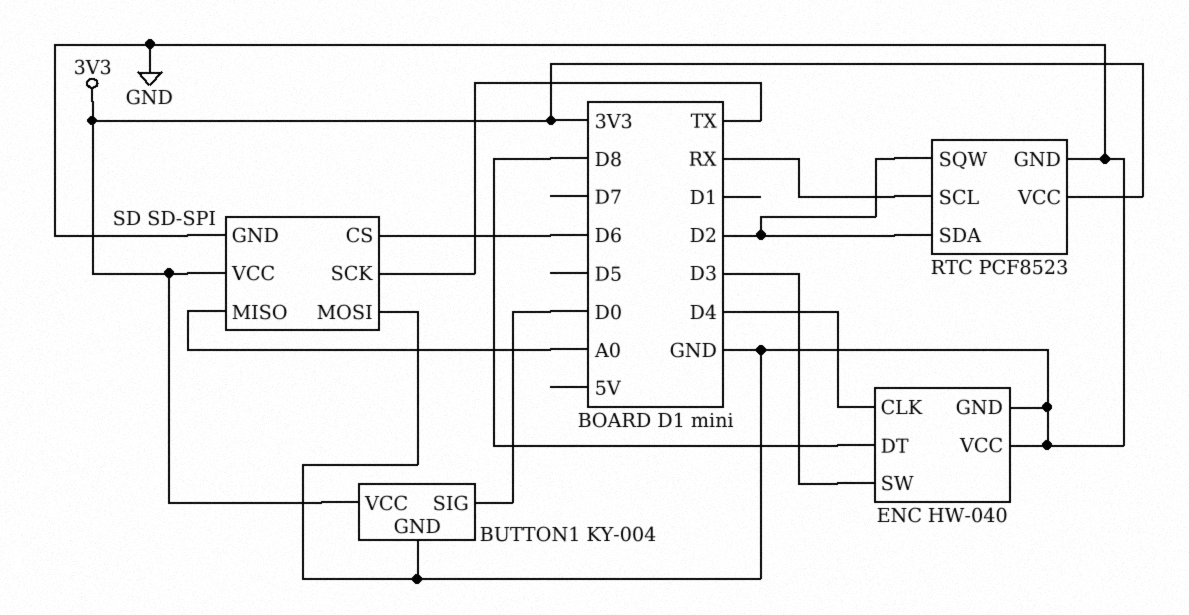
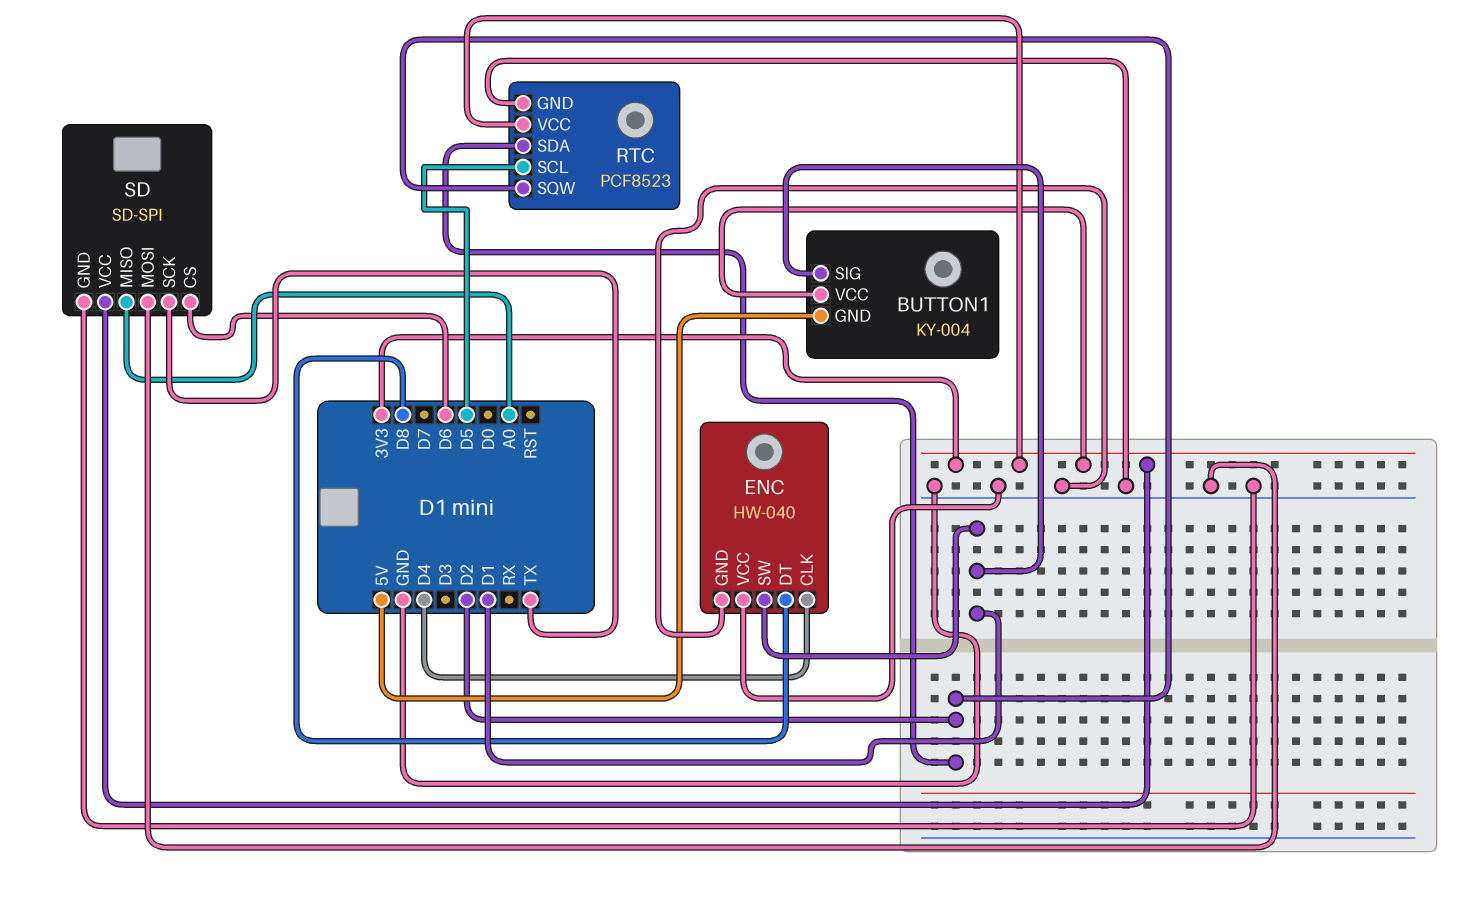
BUTTON1 pin GND: GND -> 5V
BUTTON1 pin SIG: D0 -> D1
ENC pin SW: D3 -> D1
RTC pin SCL: RX -> D5

